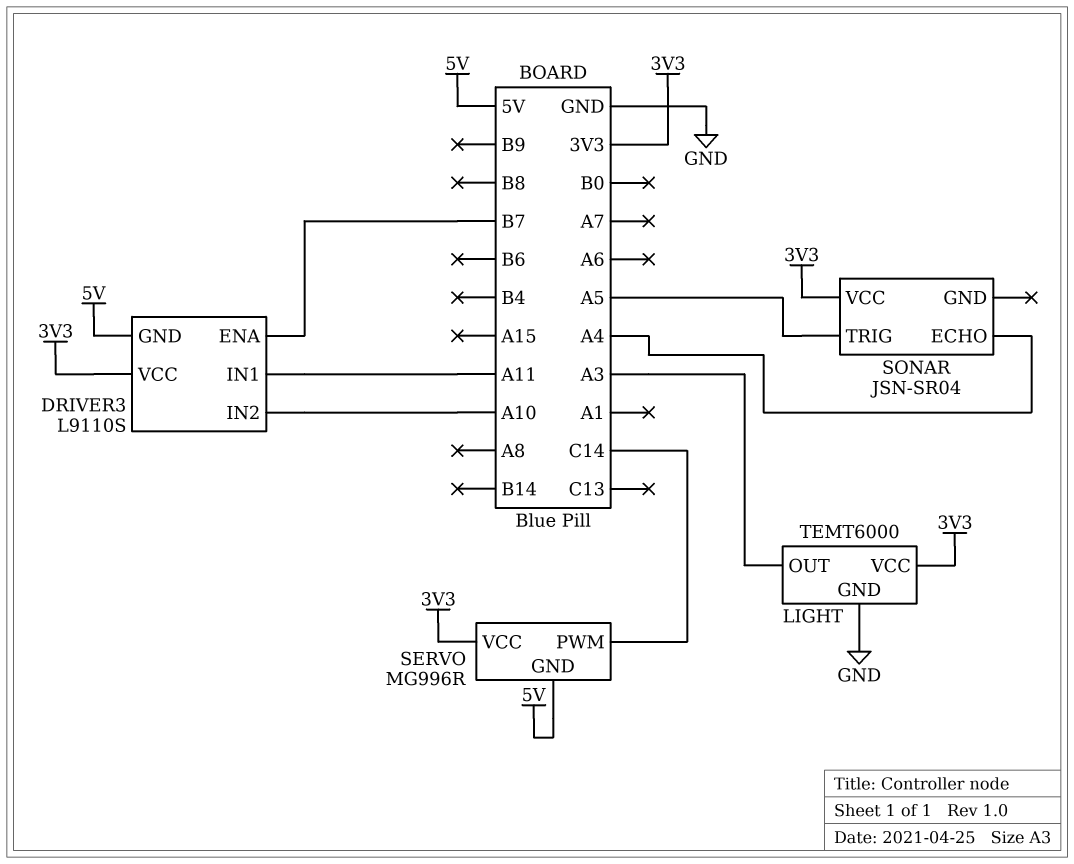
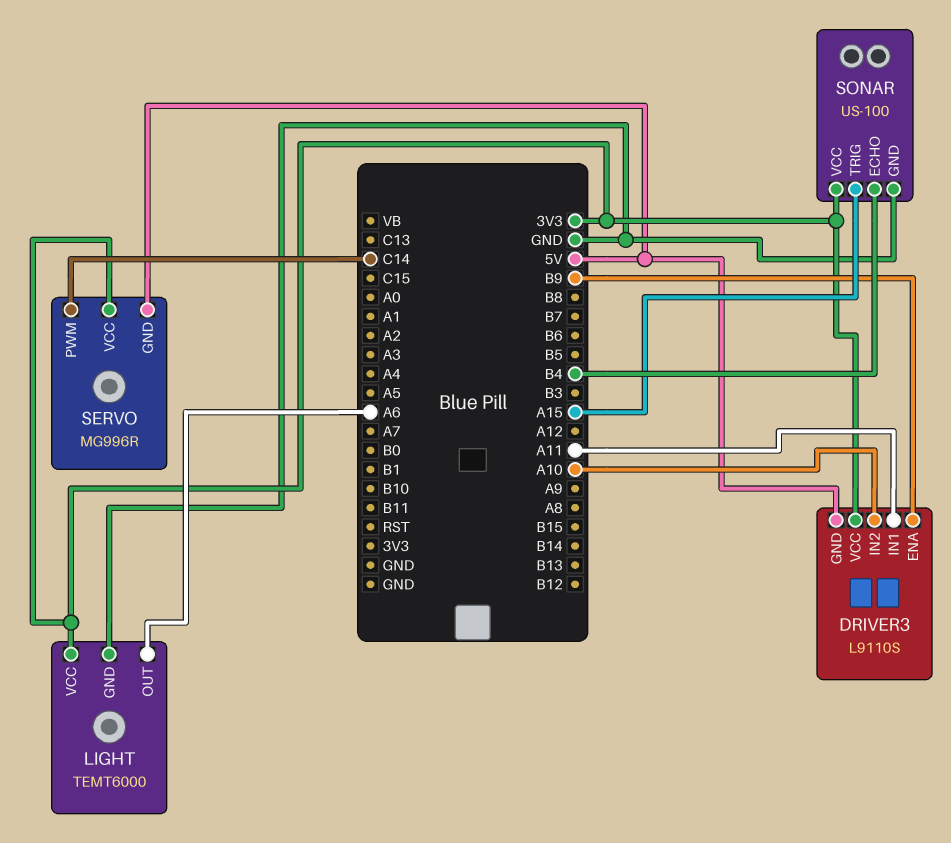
DRIVER3 pin ENA: B7 -> B9
LIGHT pin OUT: A3 -> A6
SONAR: JSN-SR04 -> US-100
SONAR pin ECHO: A4 -> B4
SONAR pin GND: none -> GND
SONAR pin TRIG: A5 -> A15

